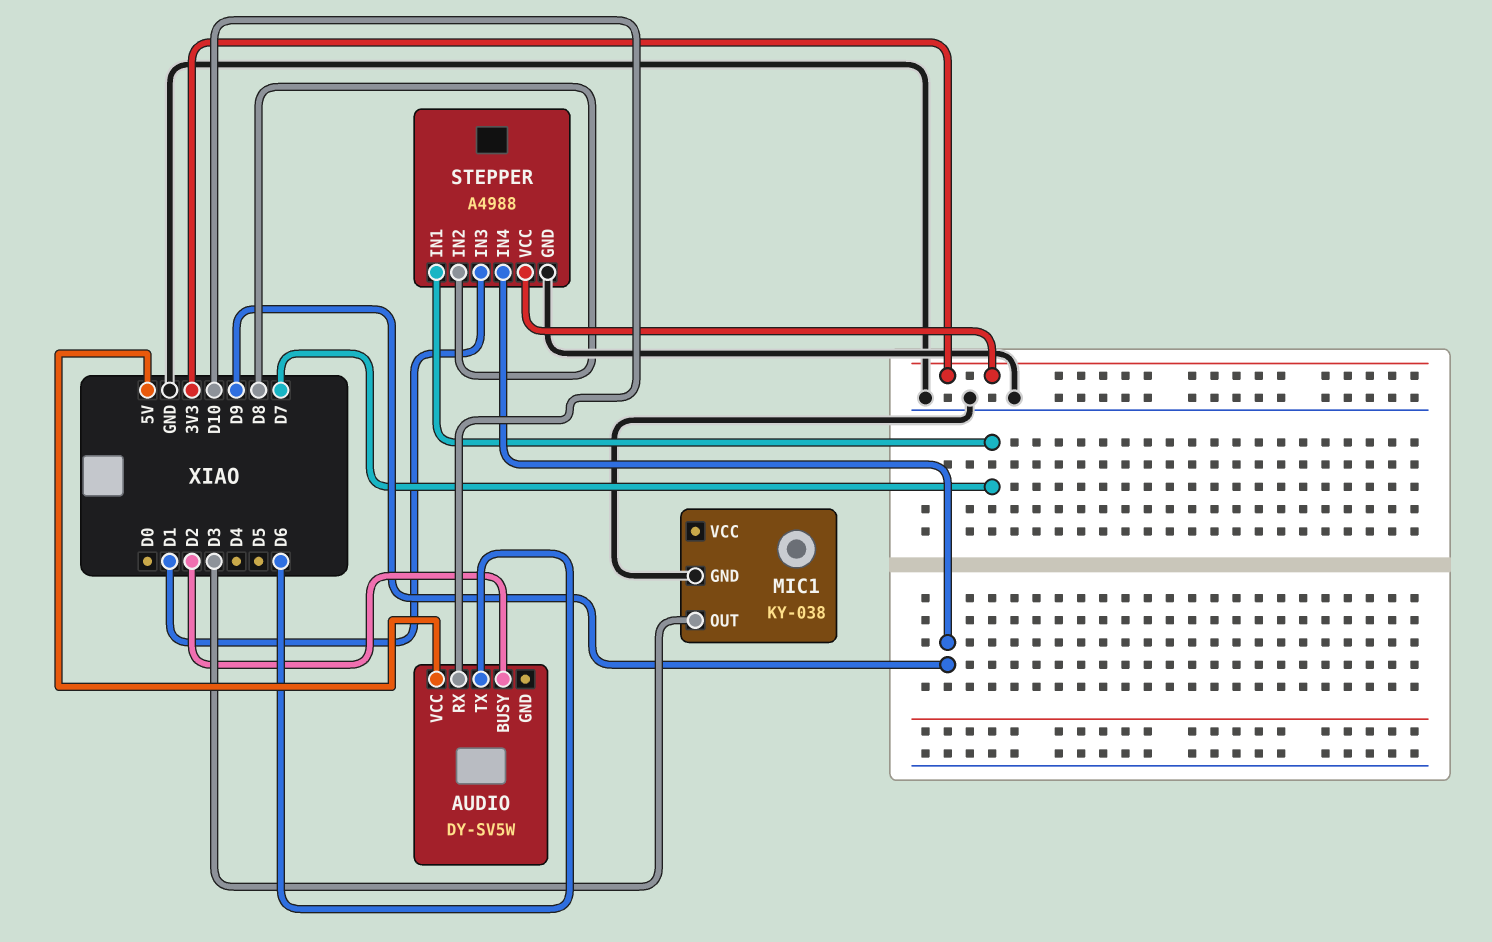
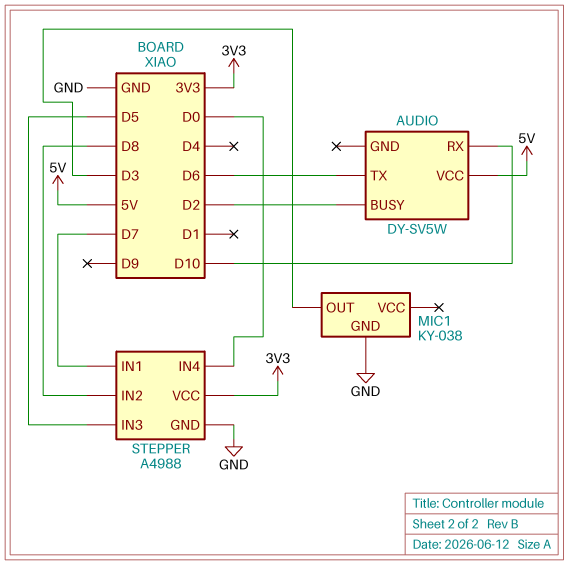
STEPPER pin IN3: D1 -> D5
STEPPER pin IN4: D9 -> D0

